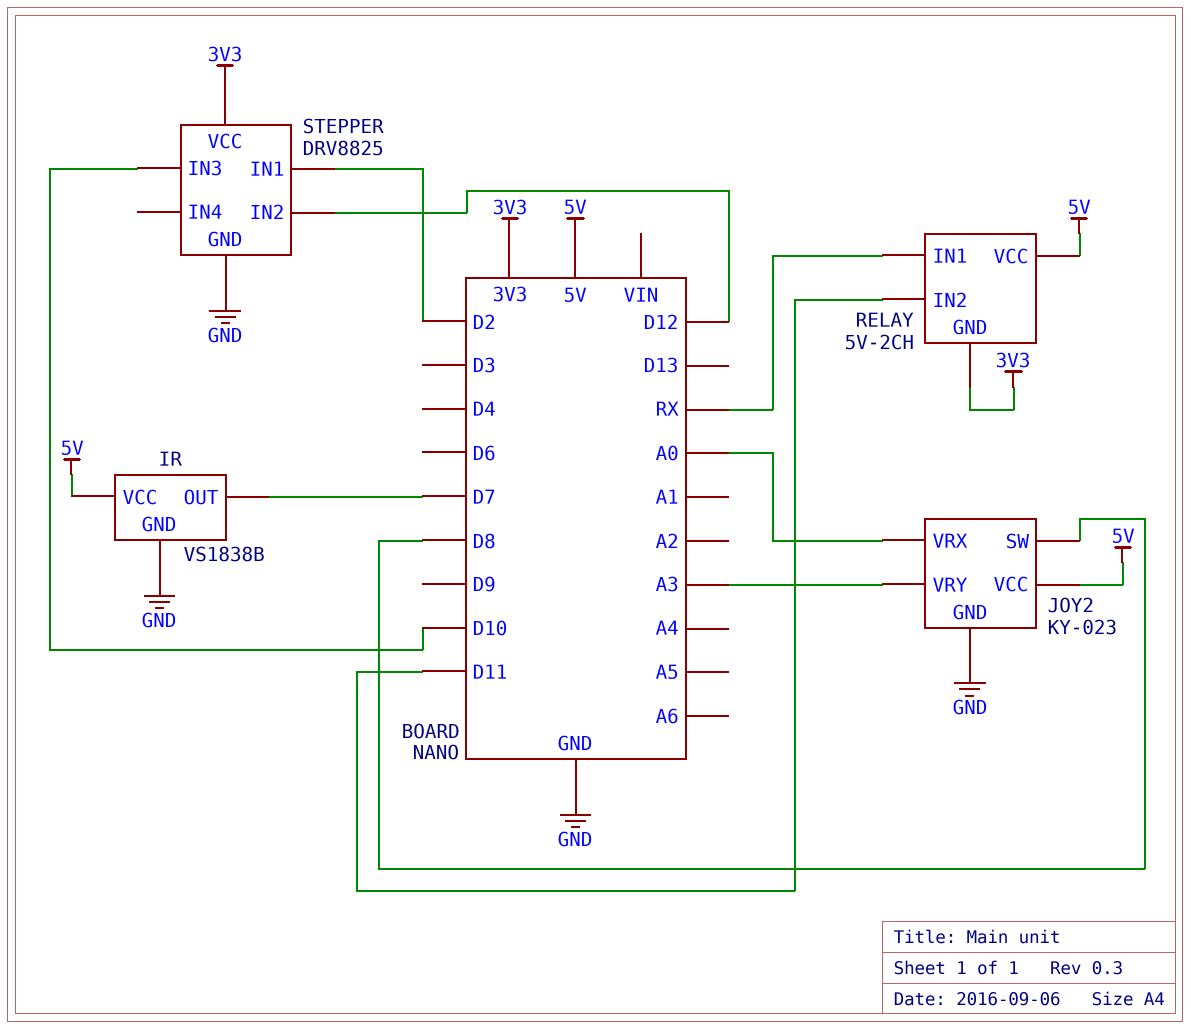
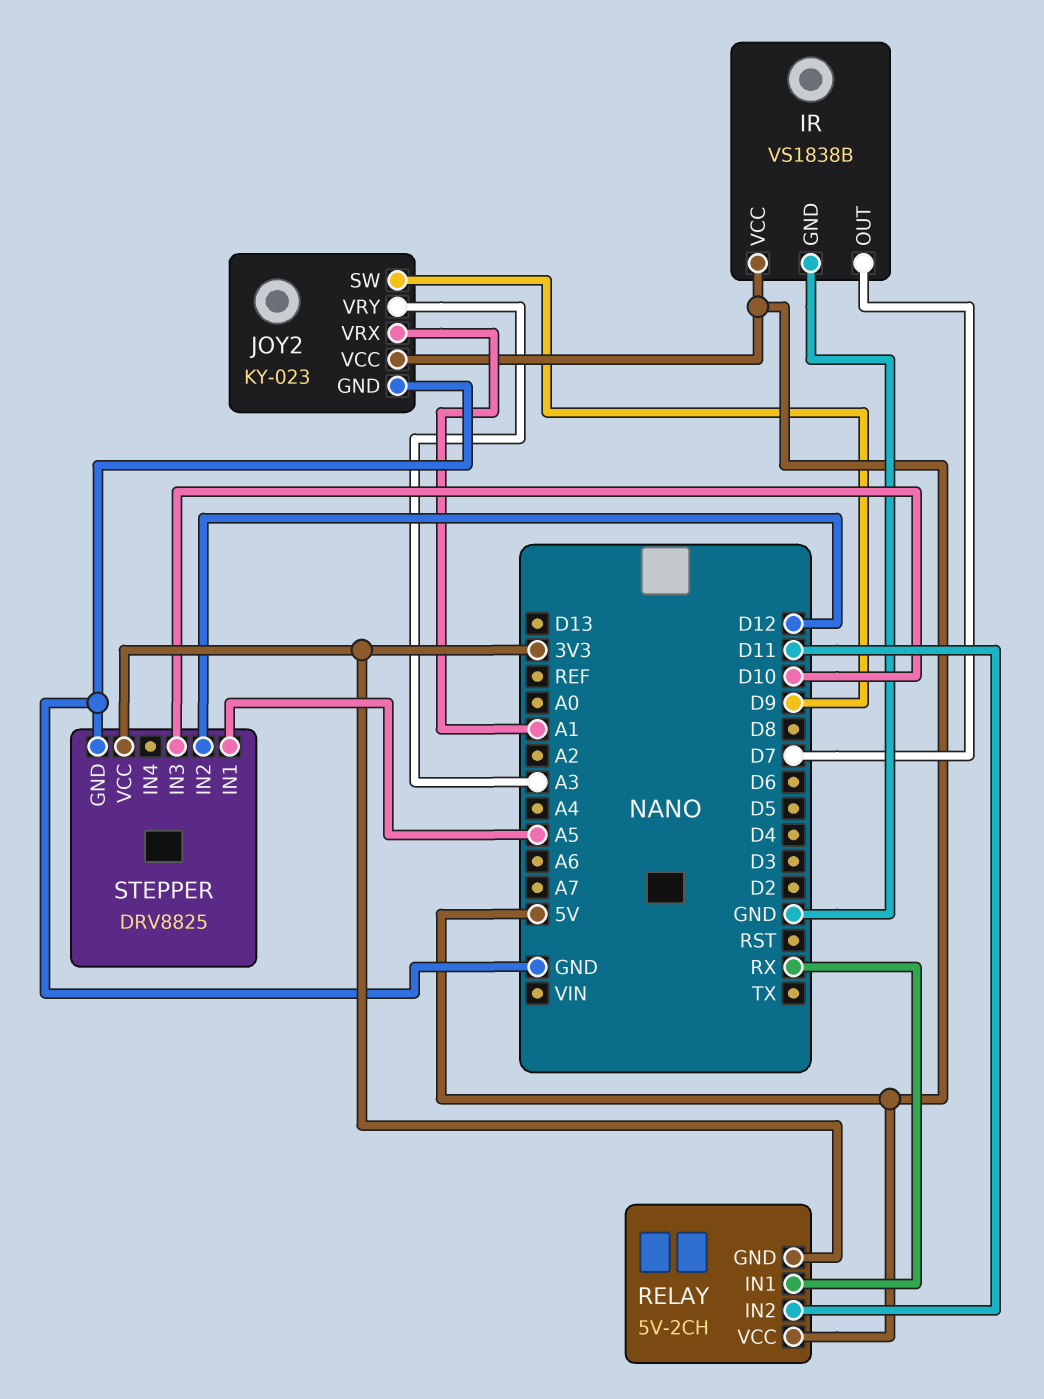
JOY2 pin SW: D8 -> D9
JOY2 pin VRX: A0 -> A1
STEPPER pin IN1: D2 -> A5

